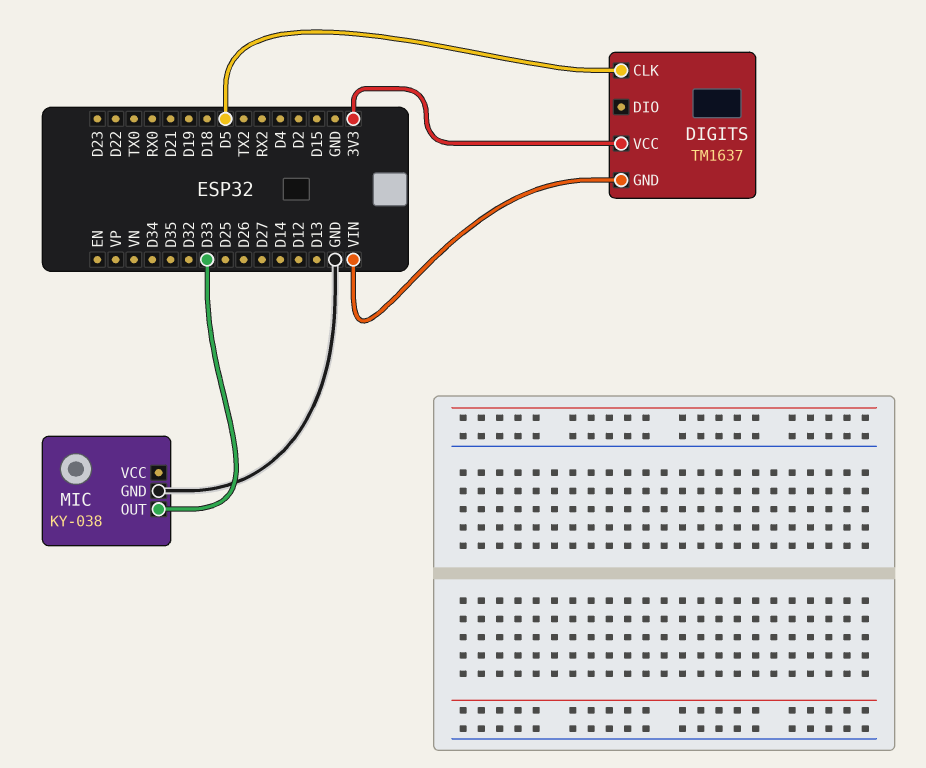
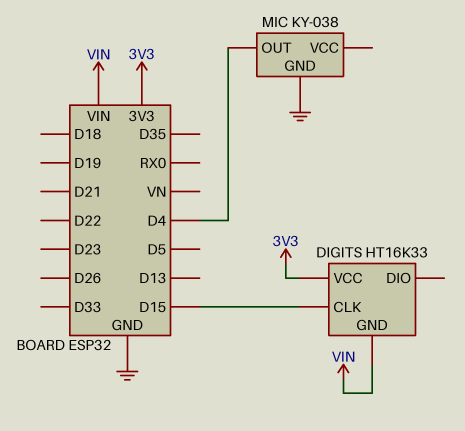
DIGITS: TM1637 -> HT16K33
DIGITS pin CLK: D5 -> D15
MIC pin OUT: D33 -> D4

